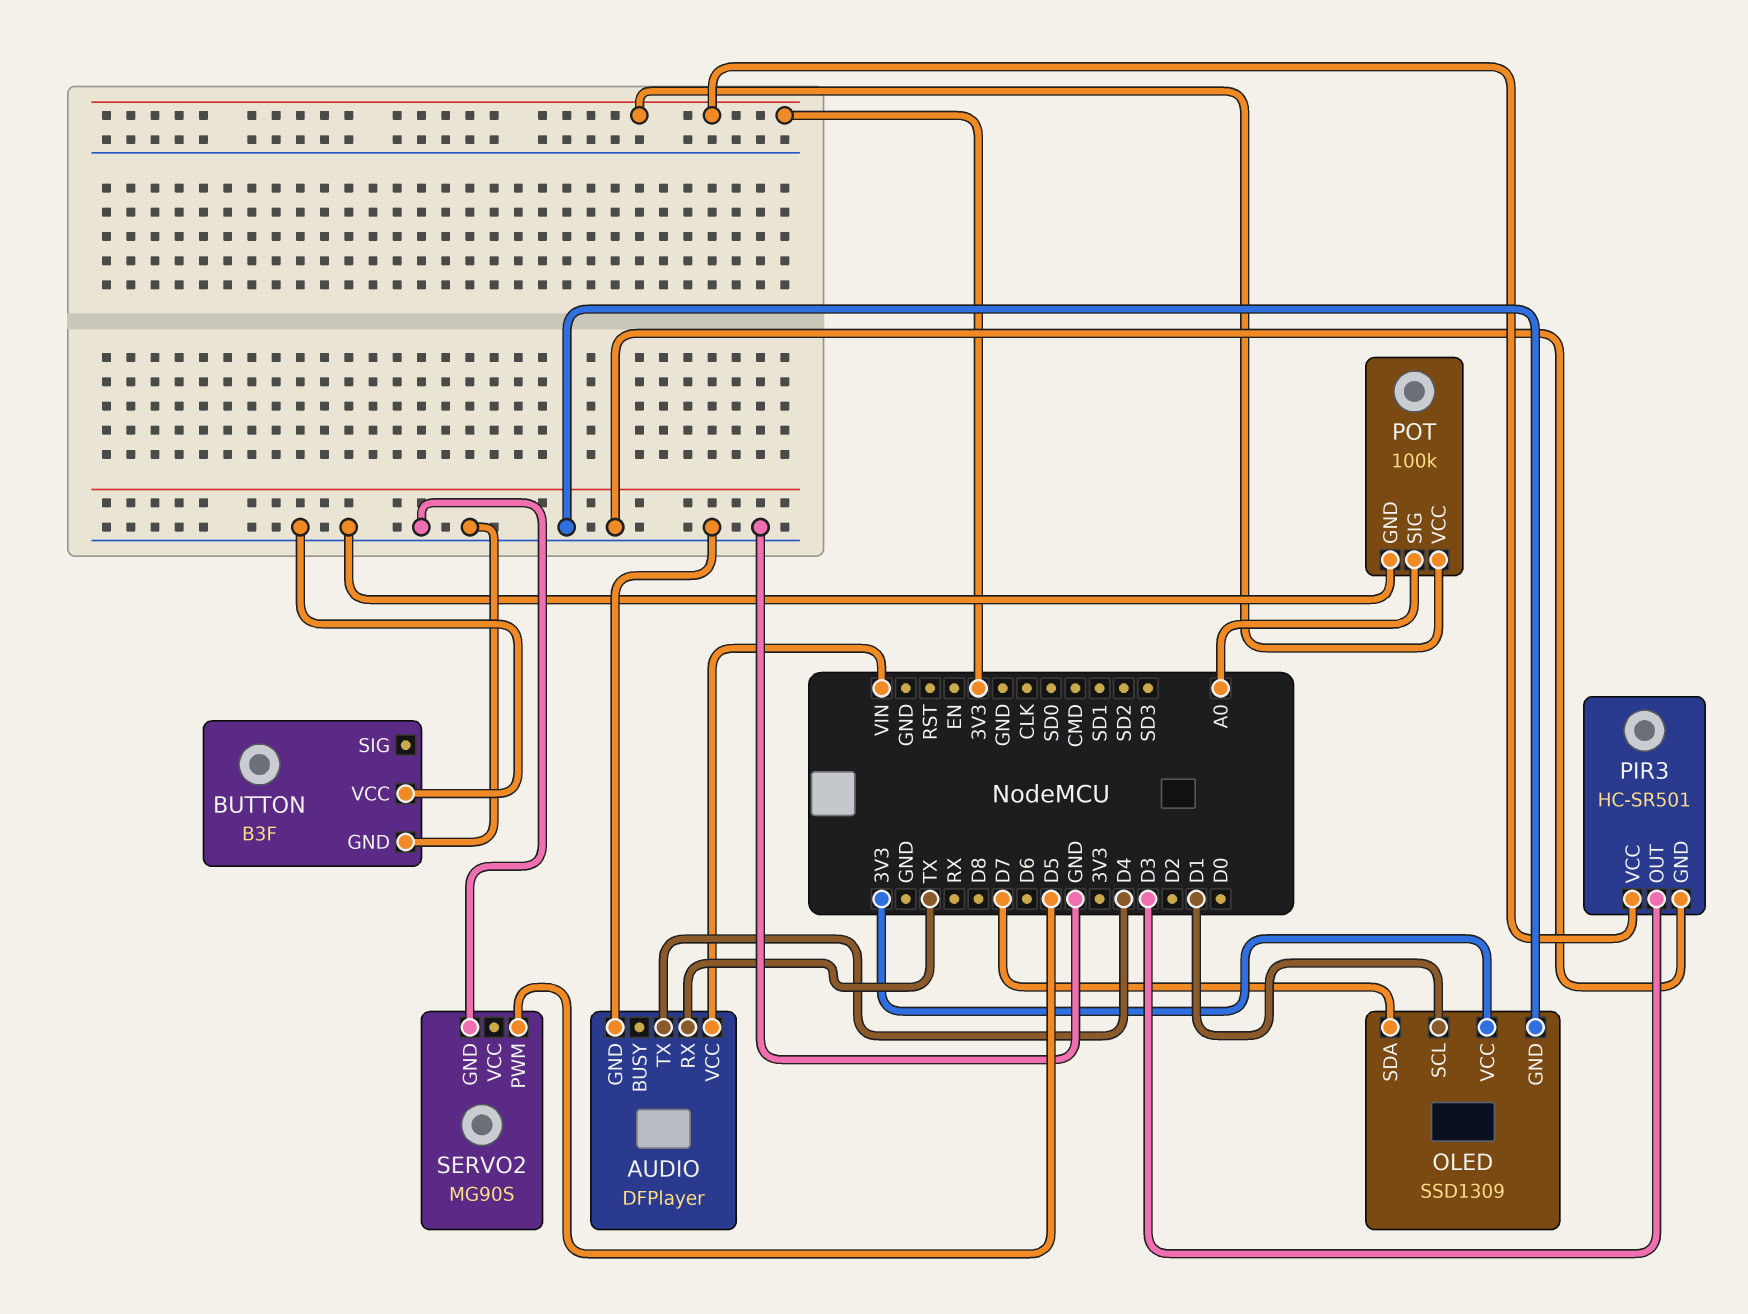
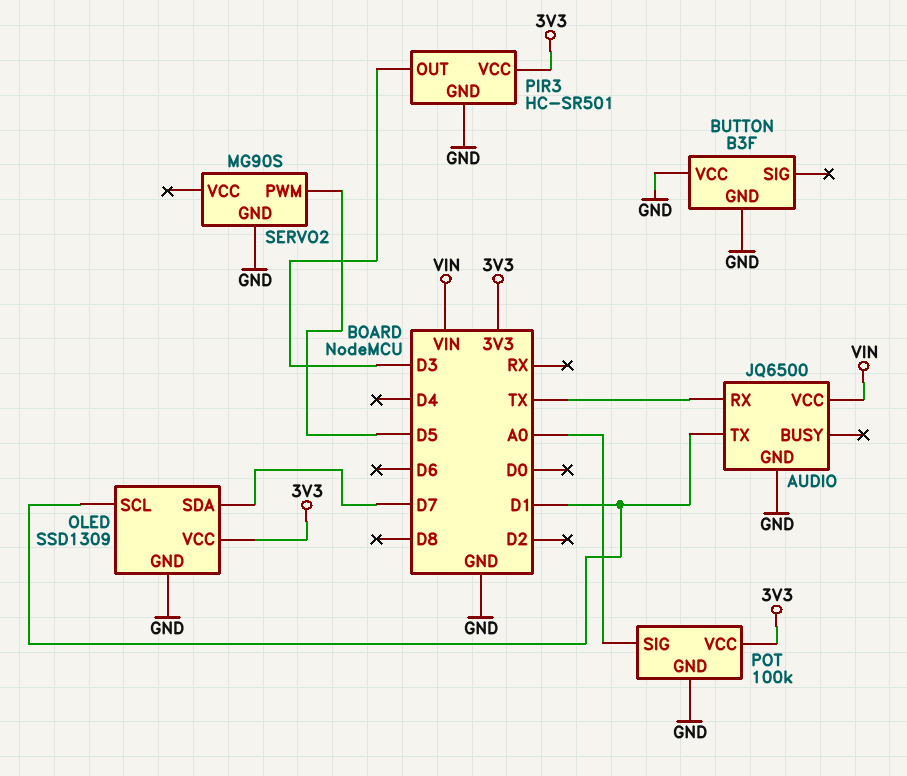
AUDIO: DFPlayer -> JQ6500
AUDIO pin TX: D4 -> D1

